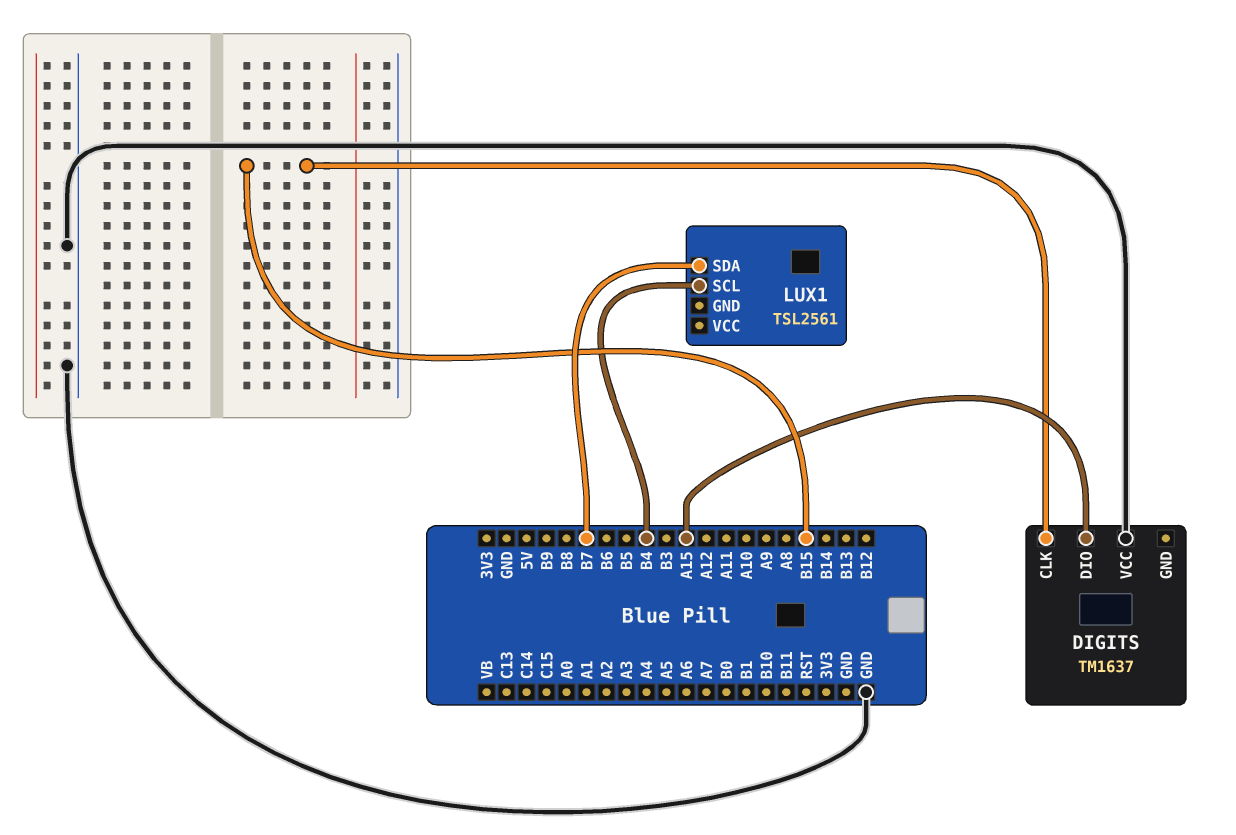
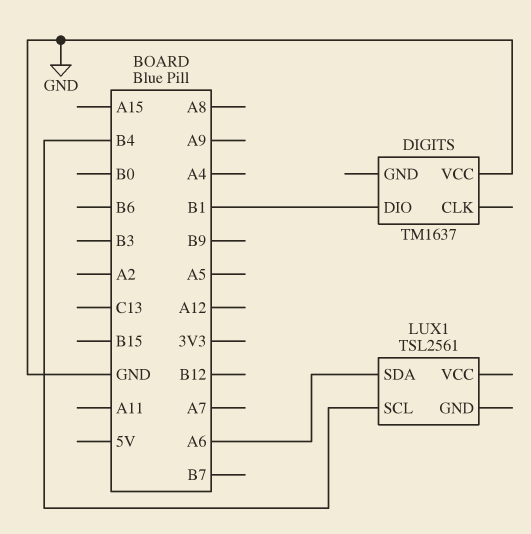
DIGITS pin CLK: B15 -> none
DIGITS pin DIO: A15 -> B1
LUX1 pin SDA: B7 -> A6

